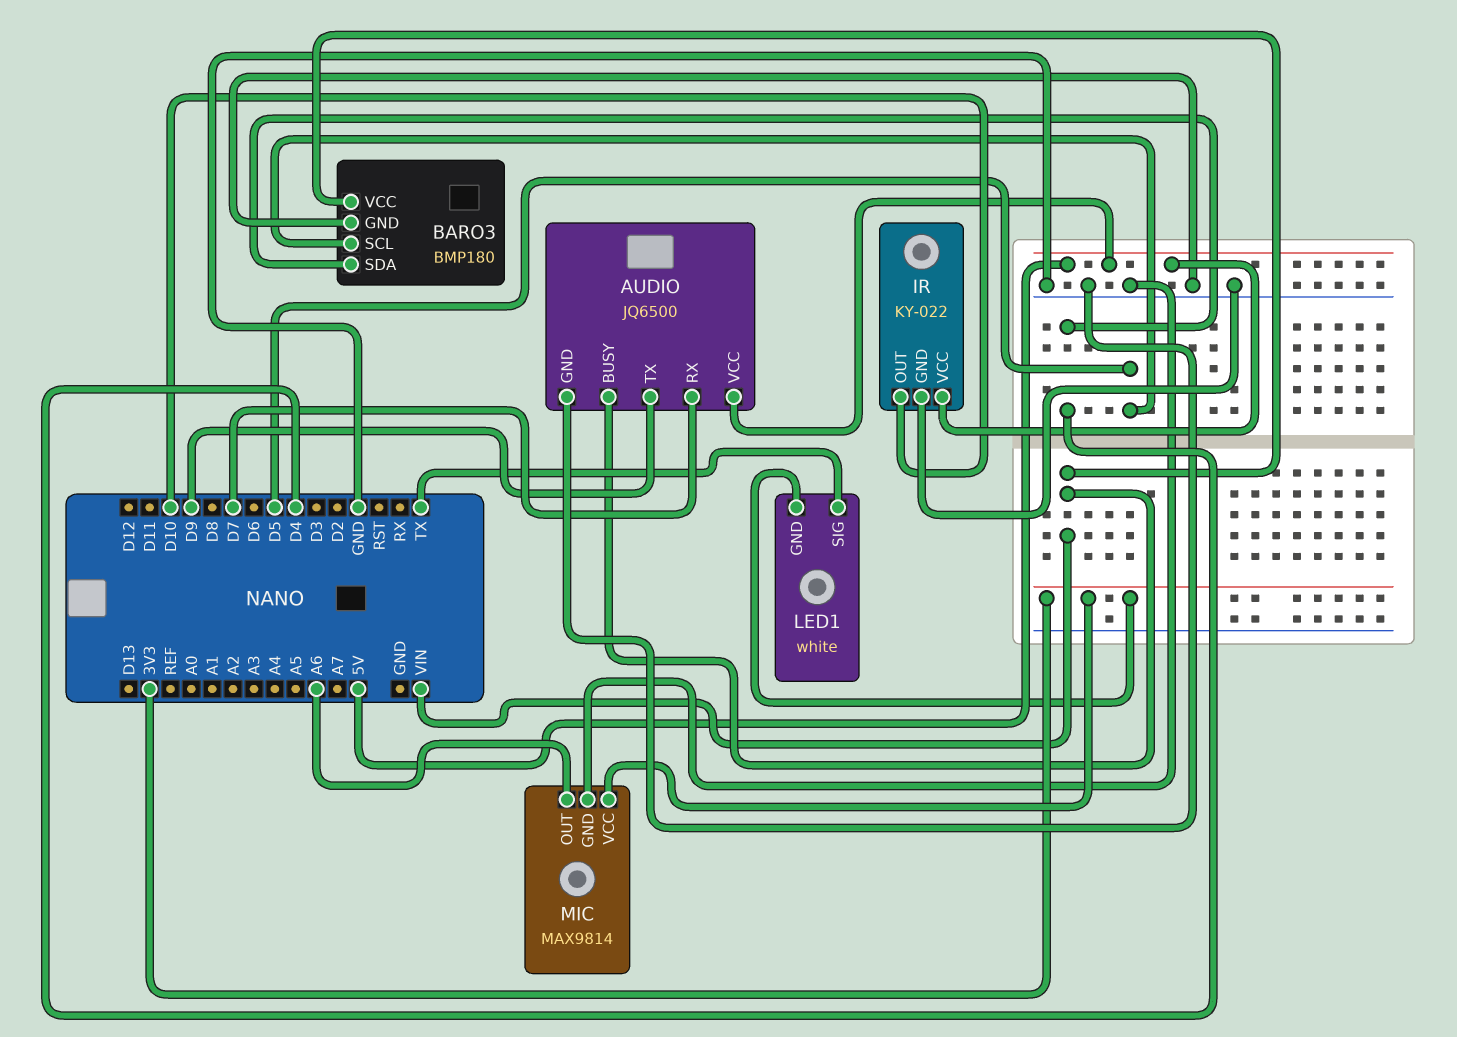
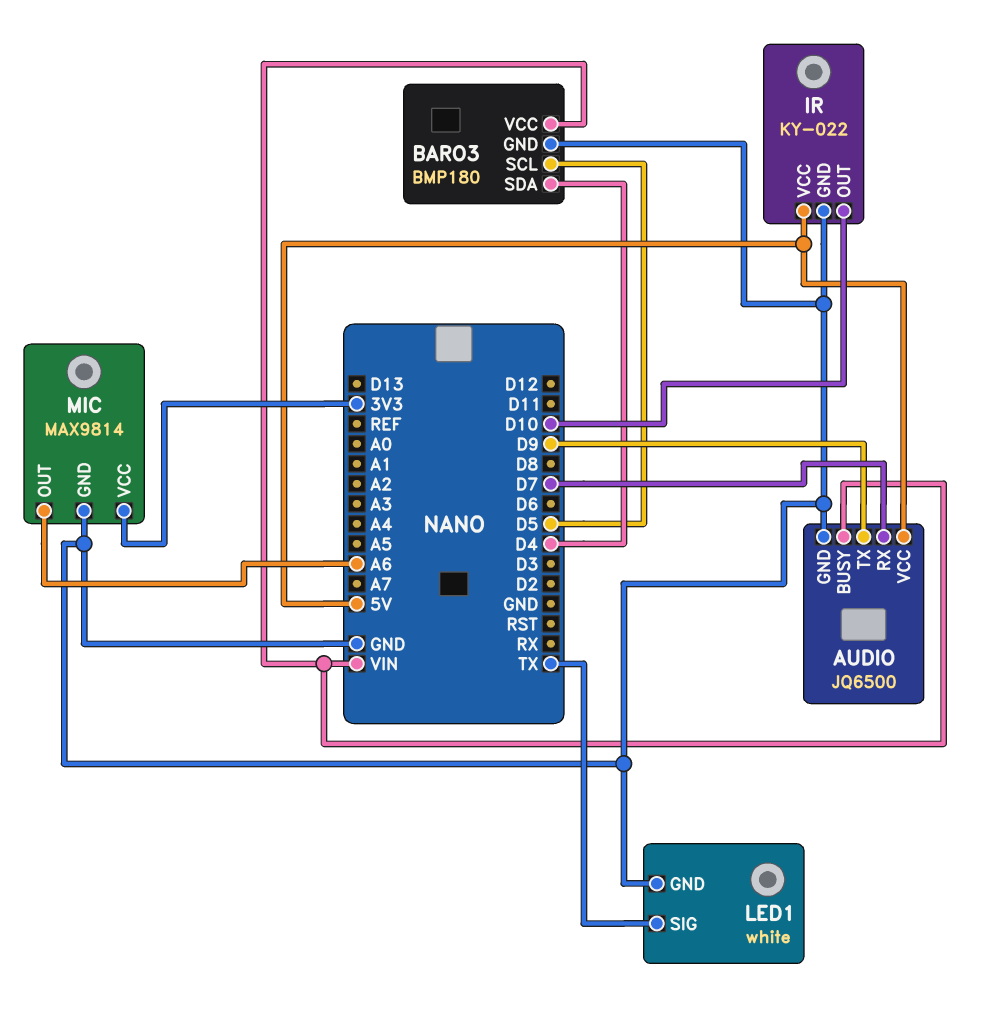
LED1 pin GND: 3V3 -> GND

